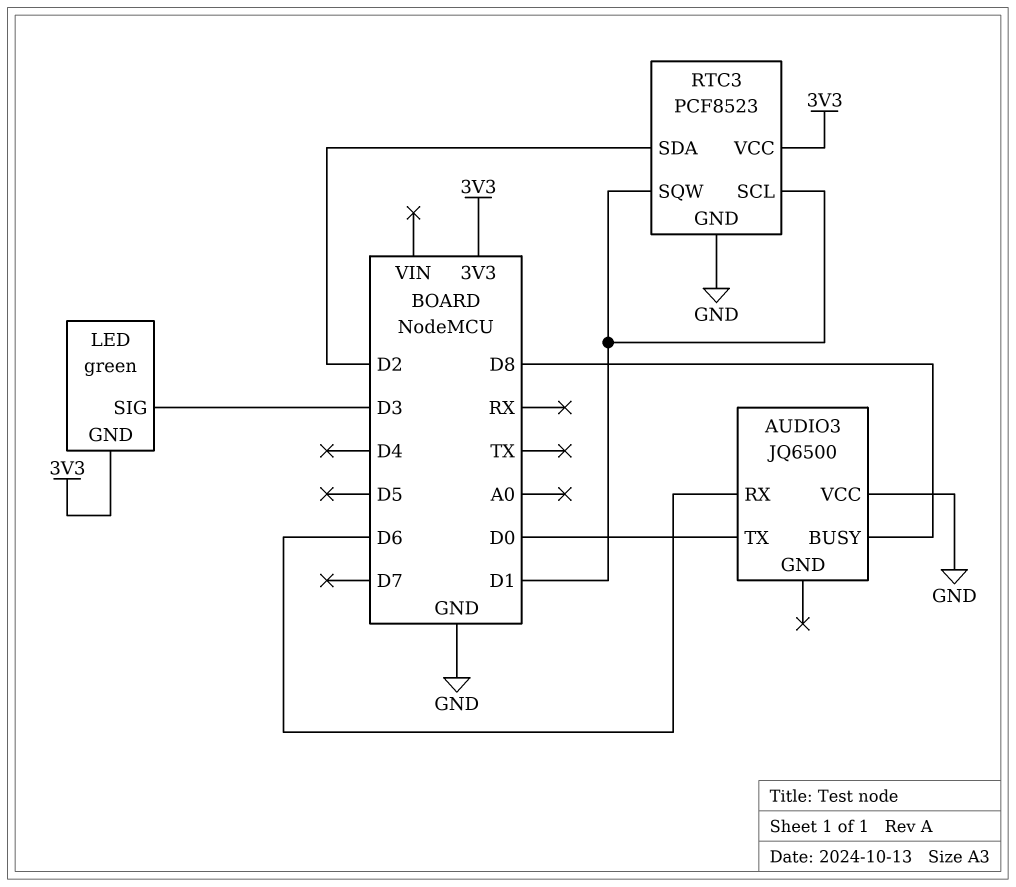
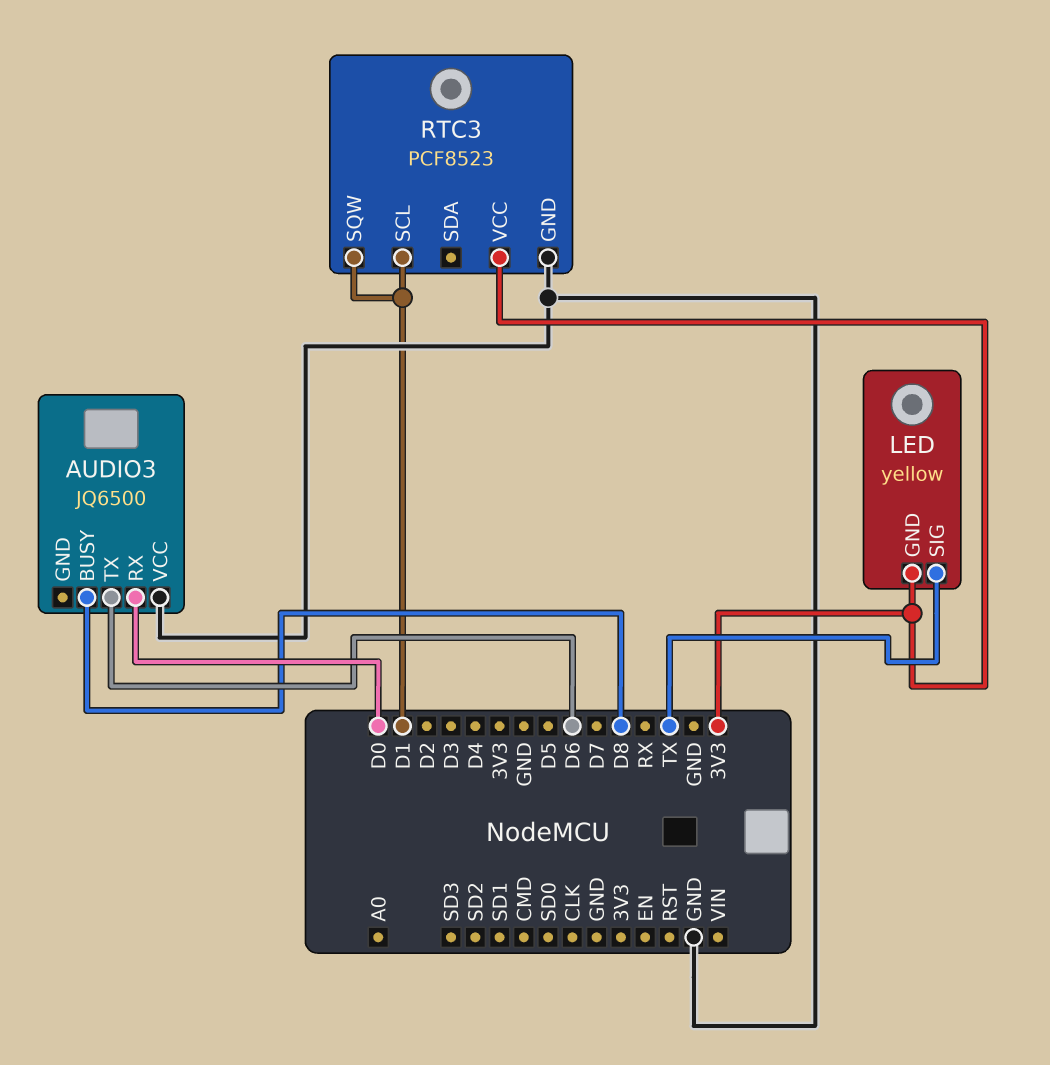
AUDIO3 pin RX: D6 -> D0
AUDIO3 pin TX: D0 -> D6
LED: green -> yellow
LED pin SIG: D3 -> TX
RTC3 pin SDA: D2 -> none

